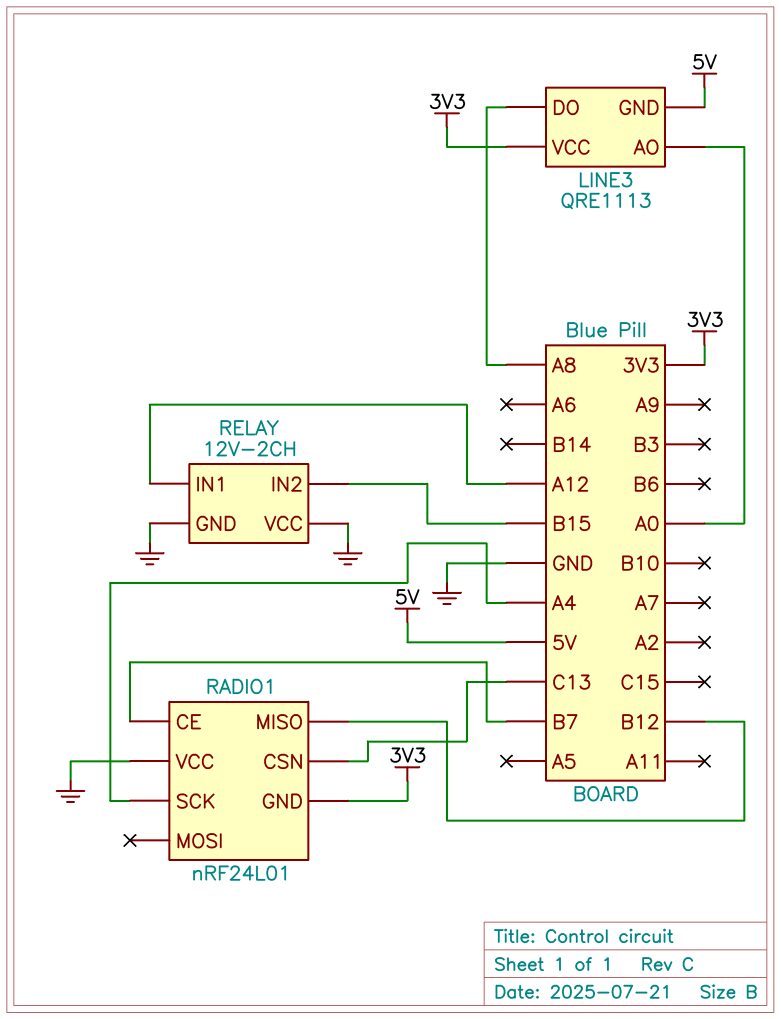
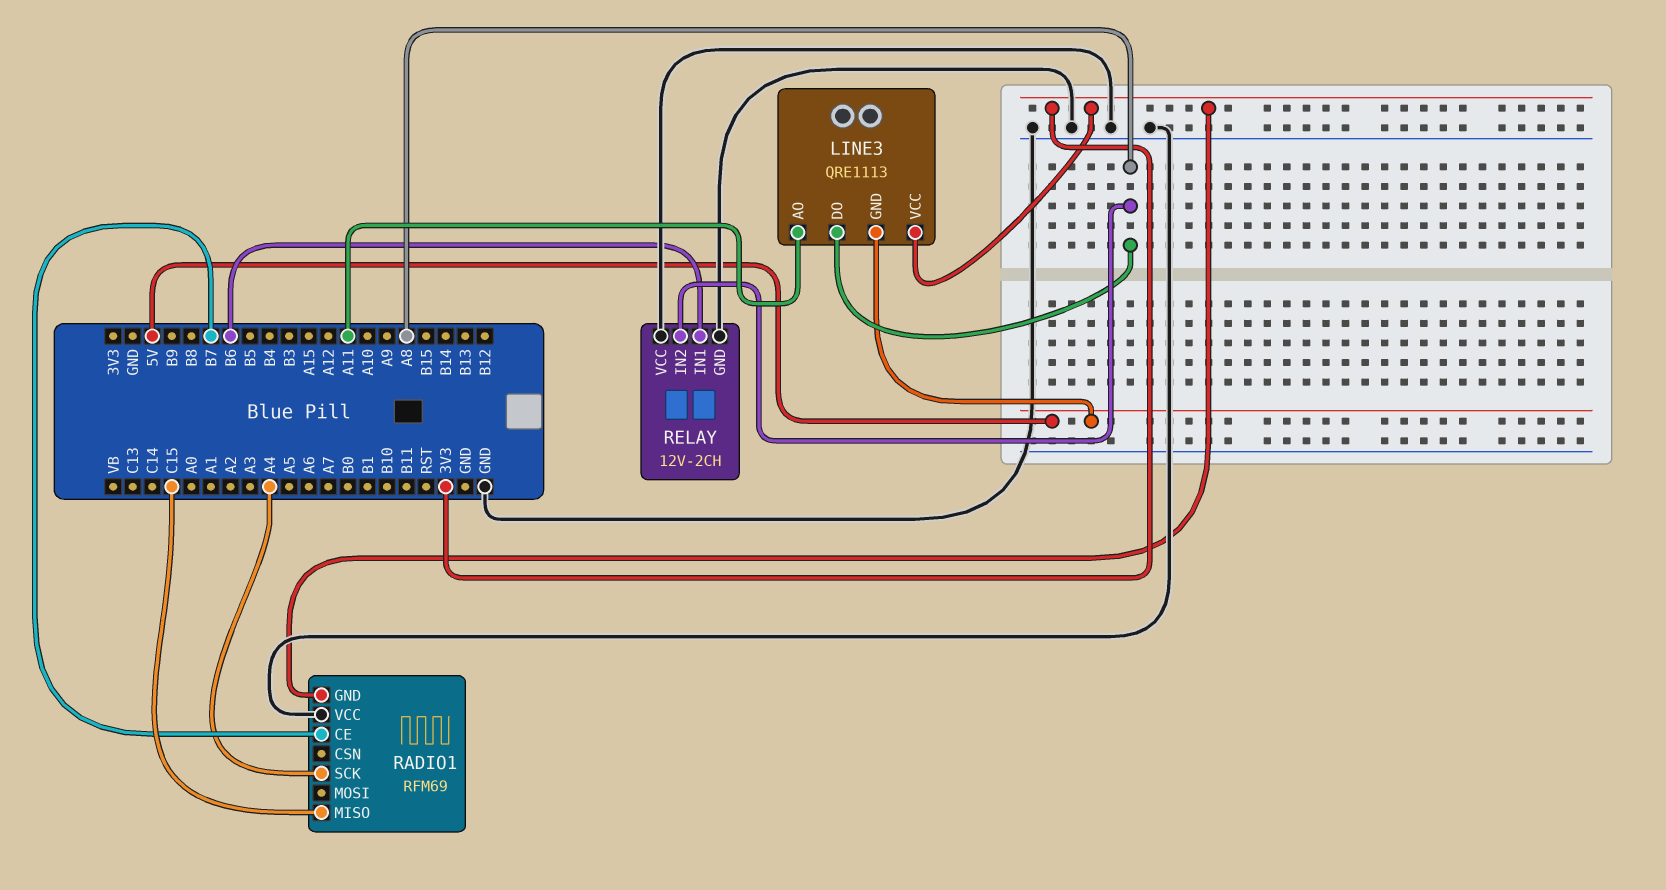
LINE3 pin AO: A0 -> A11
RADIO1: nRF24L01 -> RFM69
RADIO1 pin CSN: C13 -> none
RADIO1 pin MISO: B12 -> C15
RELAY pin IN1: A12 -> B6
RELAY pin IN2: B15 -> A8

